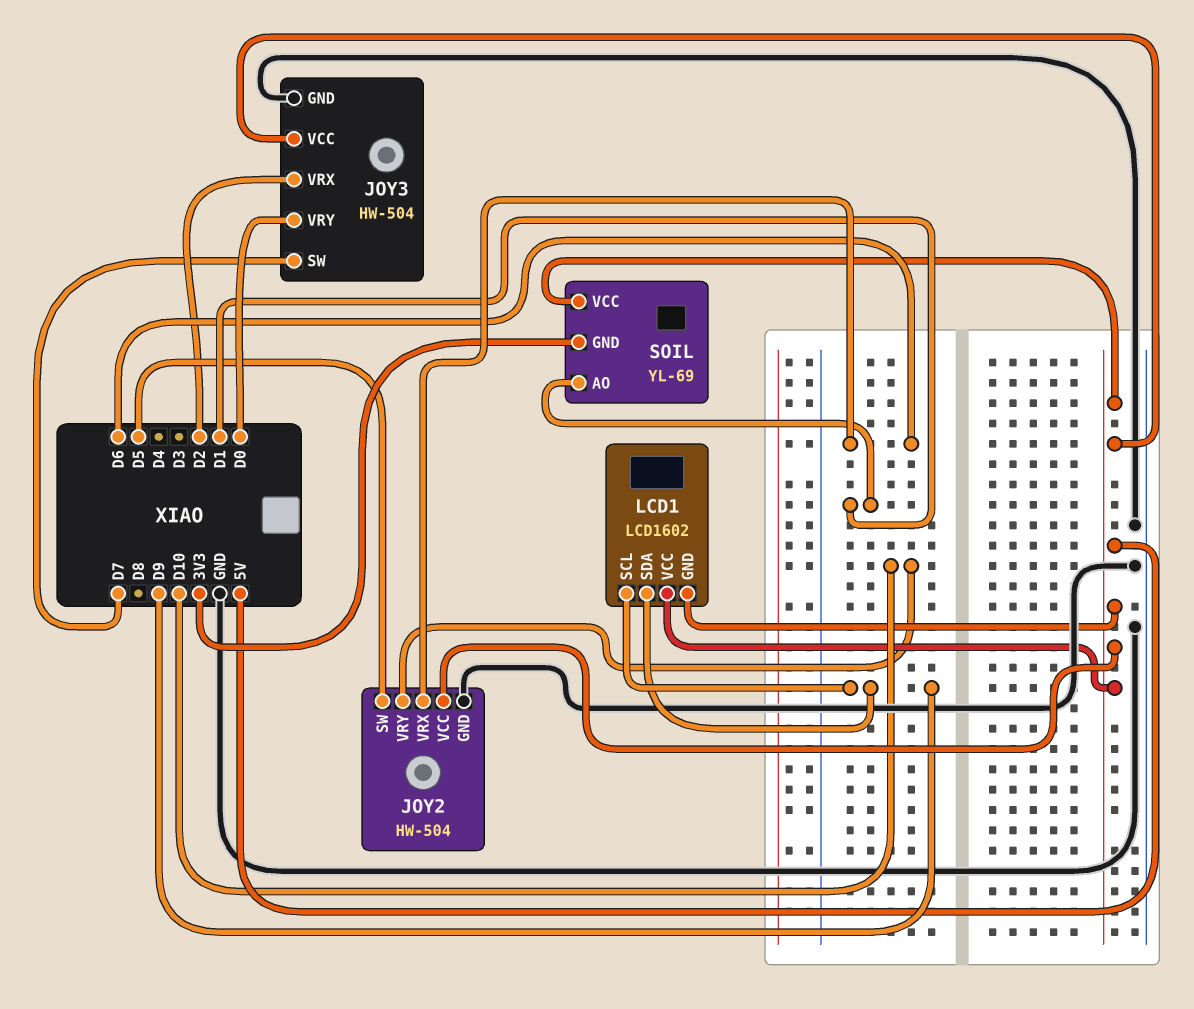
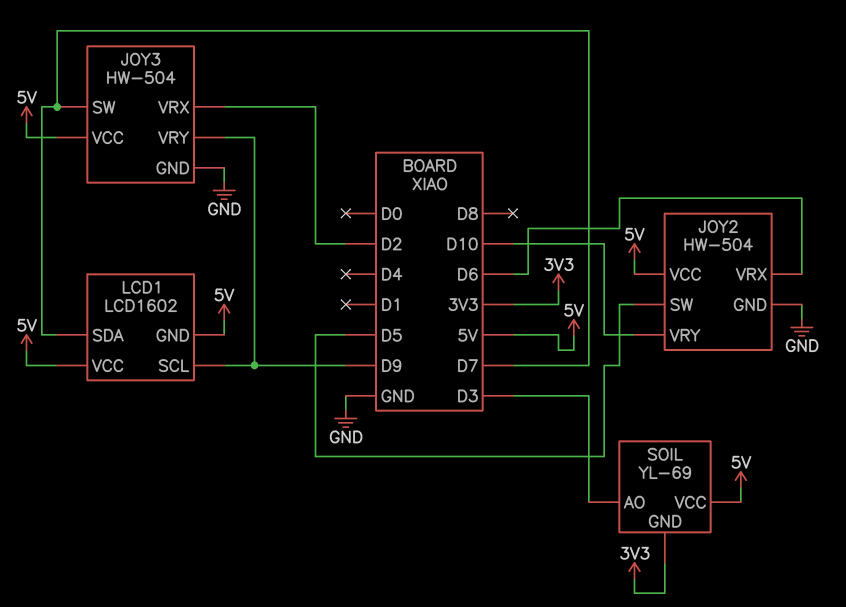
JOY3 pin VRY: D0 -> D9
LCD1 pin SDA: D9 -> D7
SOIL pin AO: D1 -> D3

